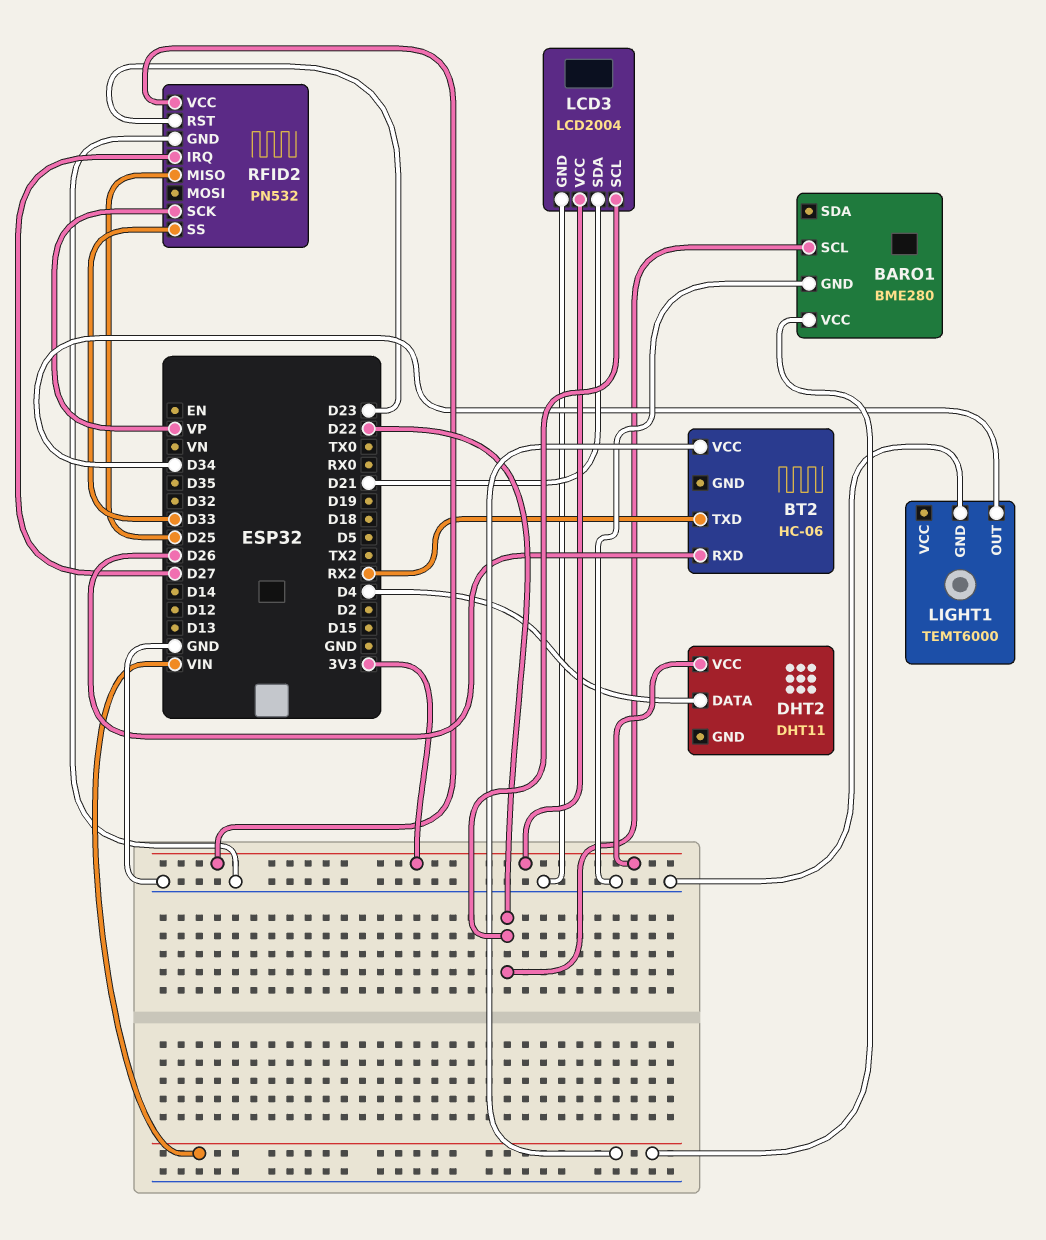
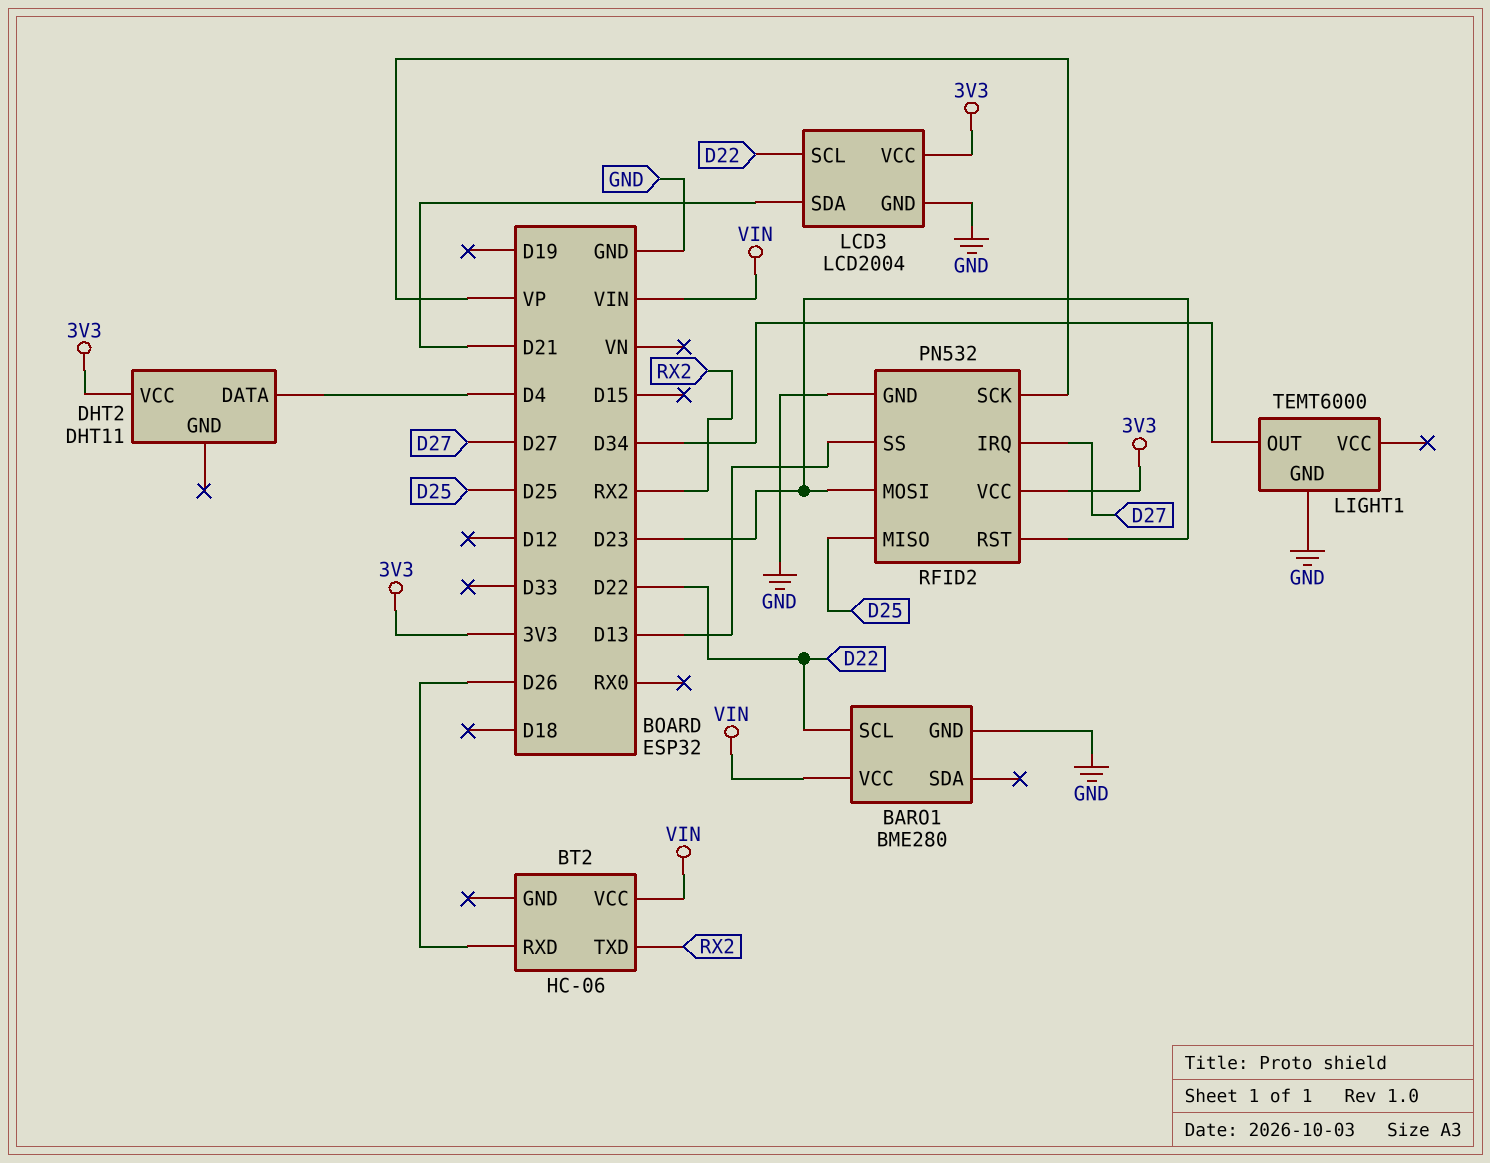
RFID2 pin MOSI: none -> D23
RFID2 pin SS: D33 -> D13

